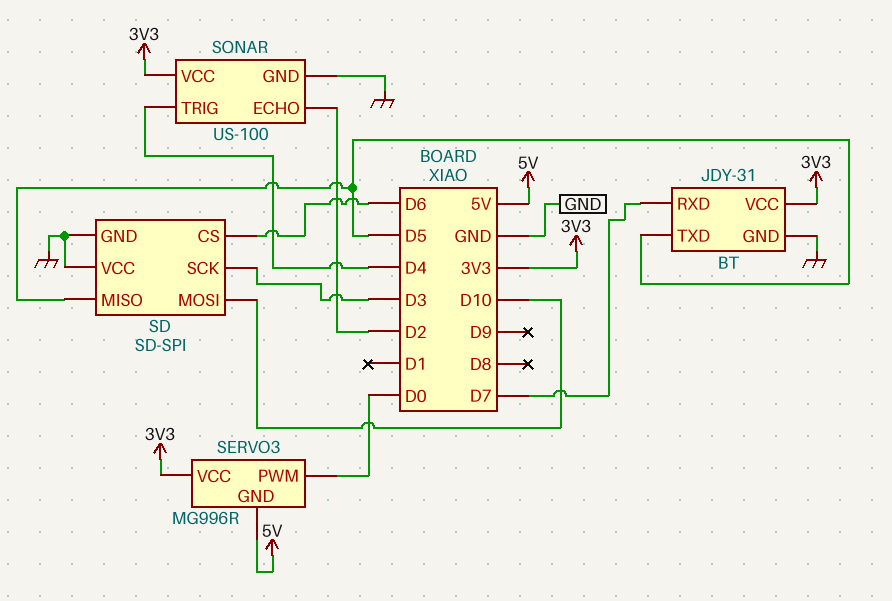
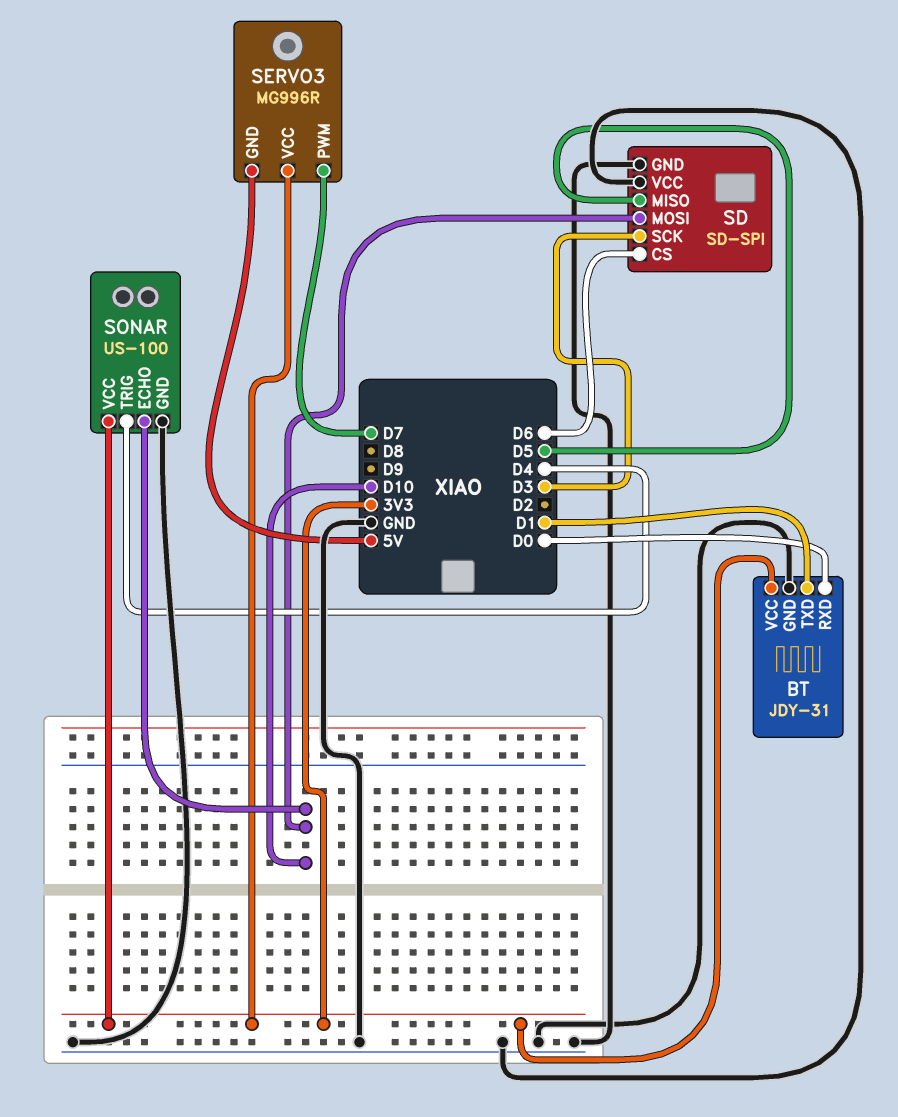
BT pin RXD: D7 -> D0
BT pin TXD: D5 -> D1
SERVO3 pin PWM: D0 -> D7
SONAR pin ECHO: D2 -> D10

